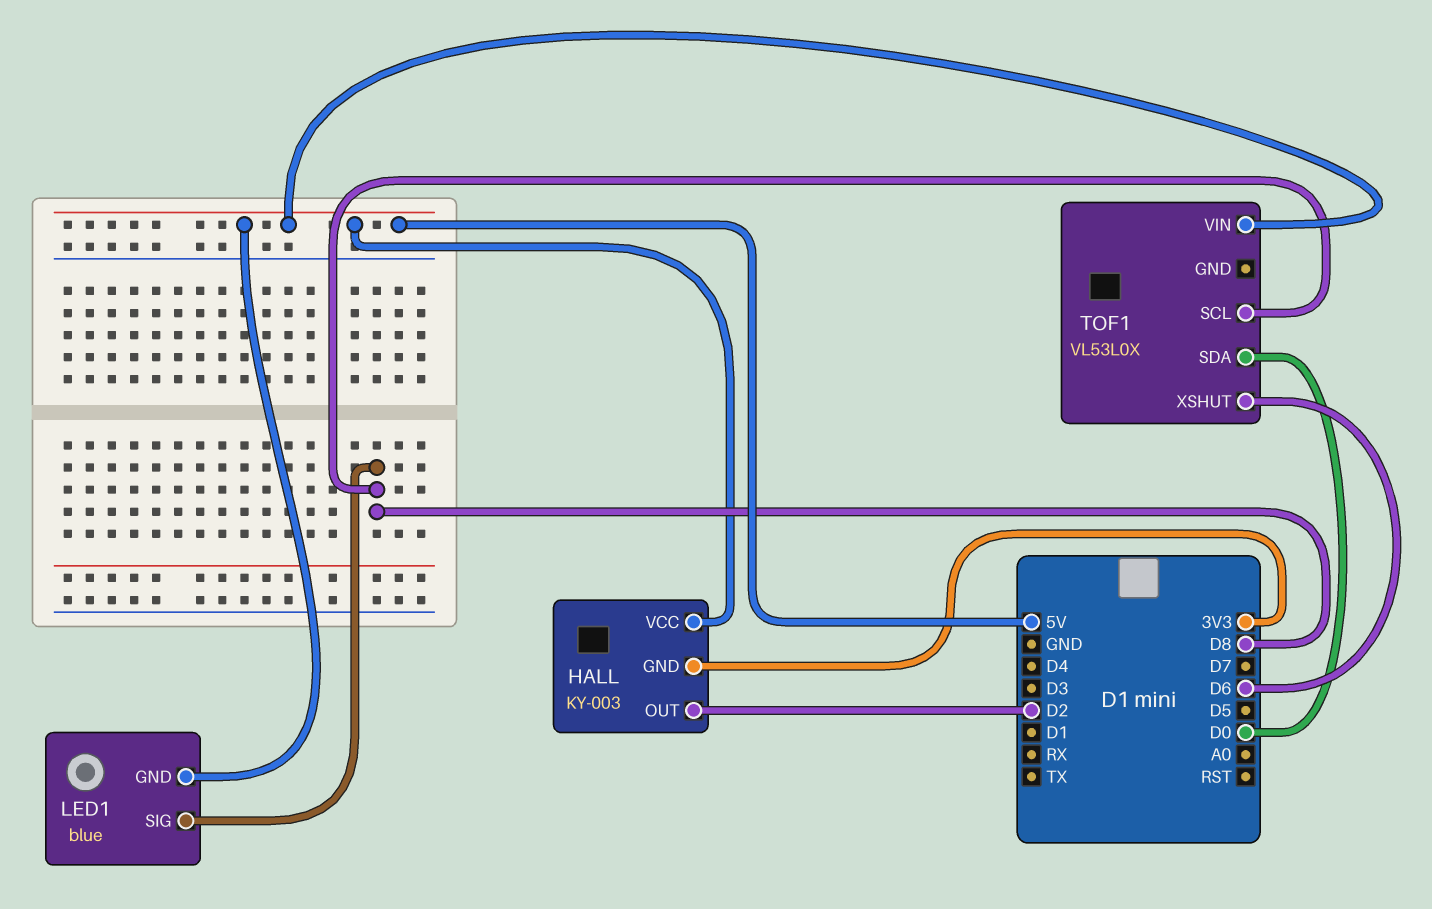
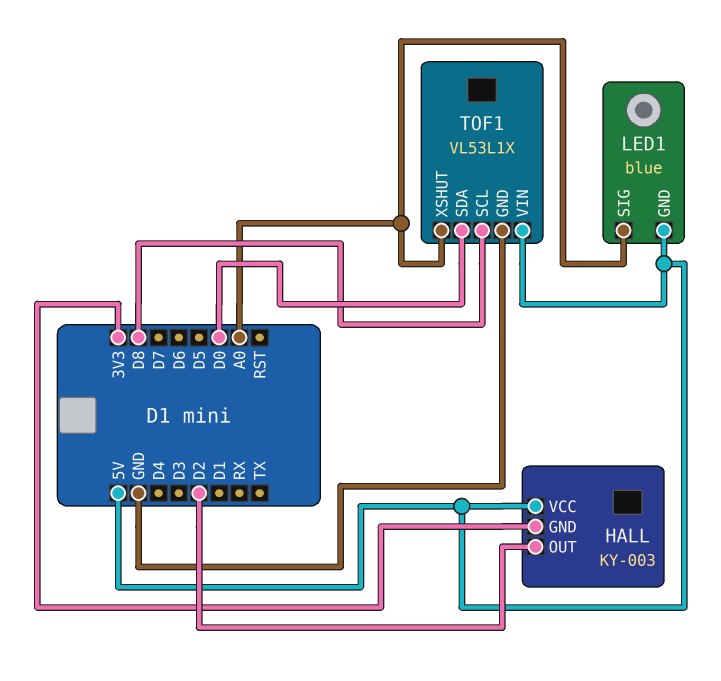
LED1 pin SIG: D8 -> A0
TOF1: VL53L0X -> VL53L1X
TOF1 pin GND: none -> GND
TOF1 pin XSHUT: D6 -> A0

